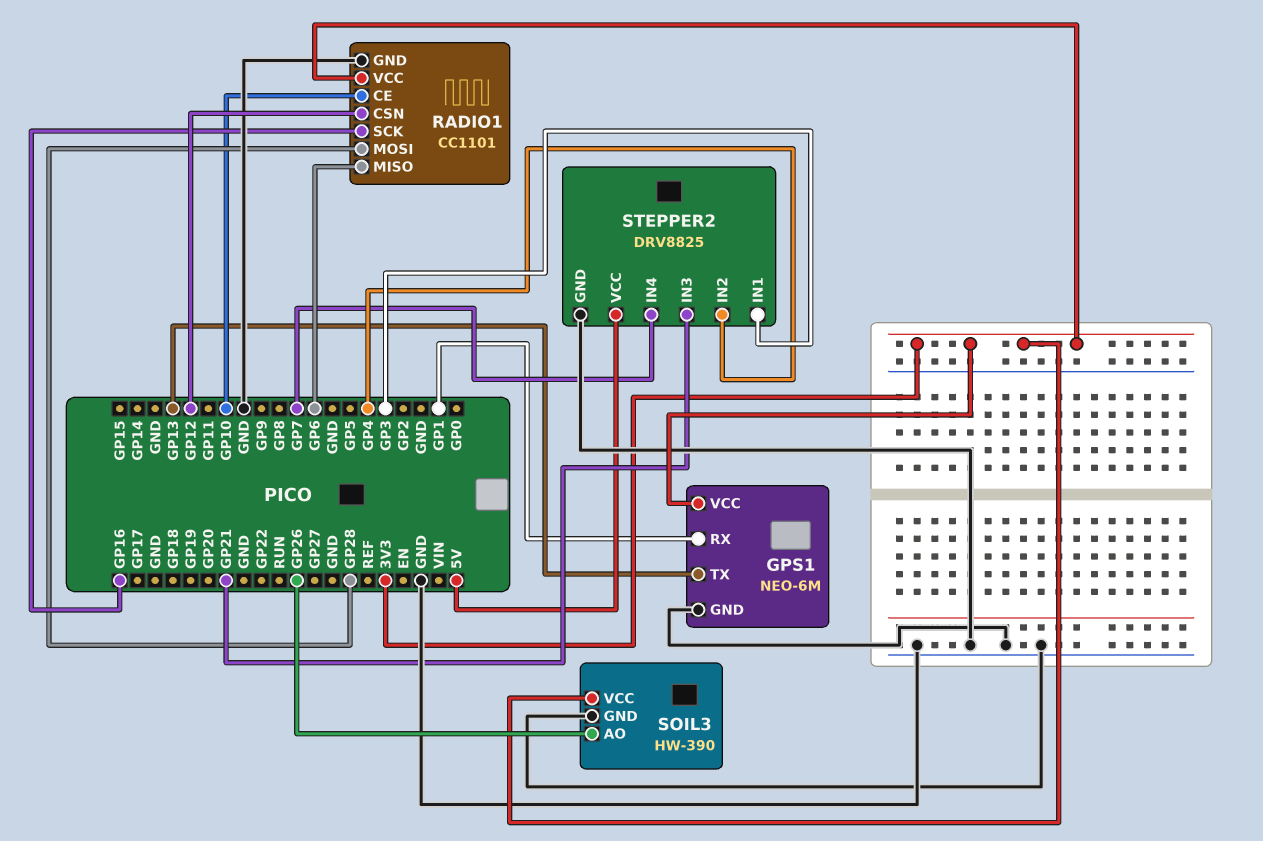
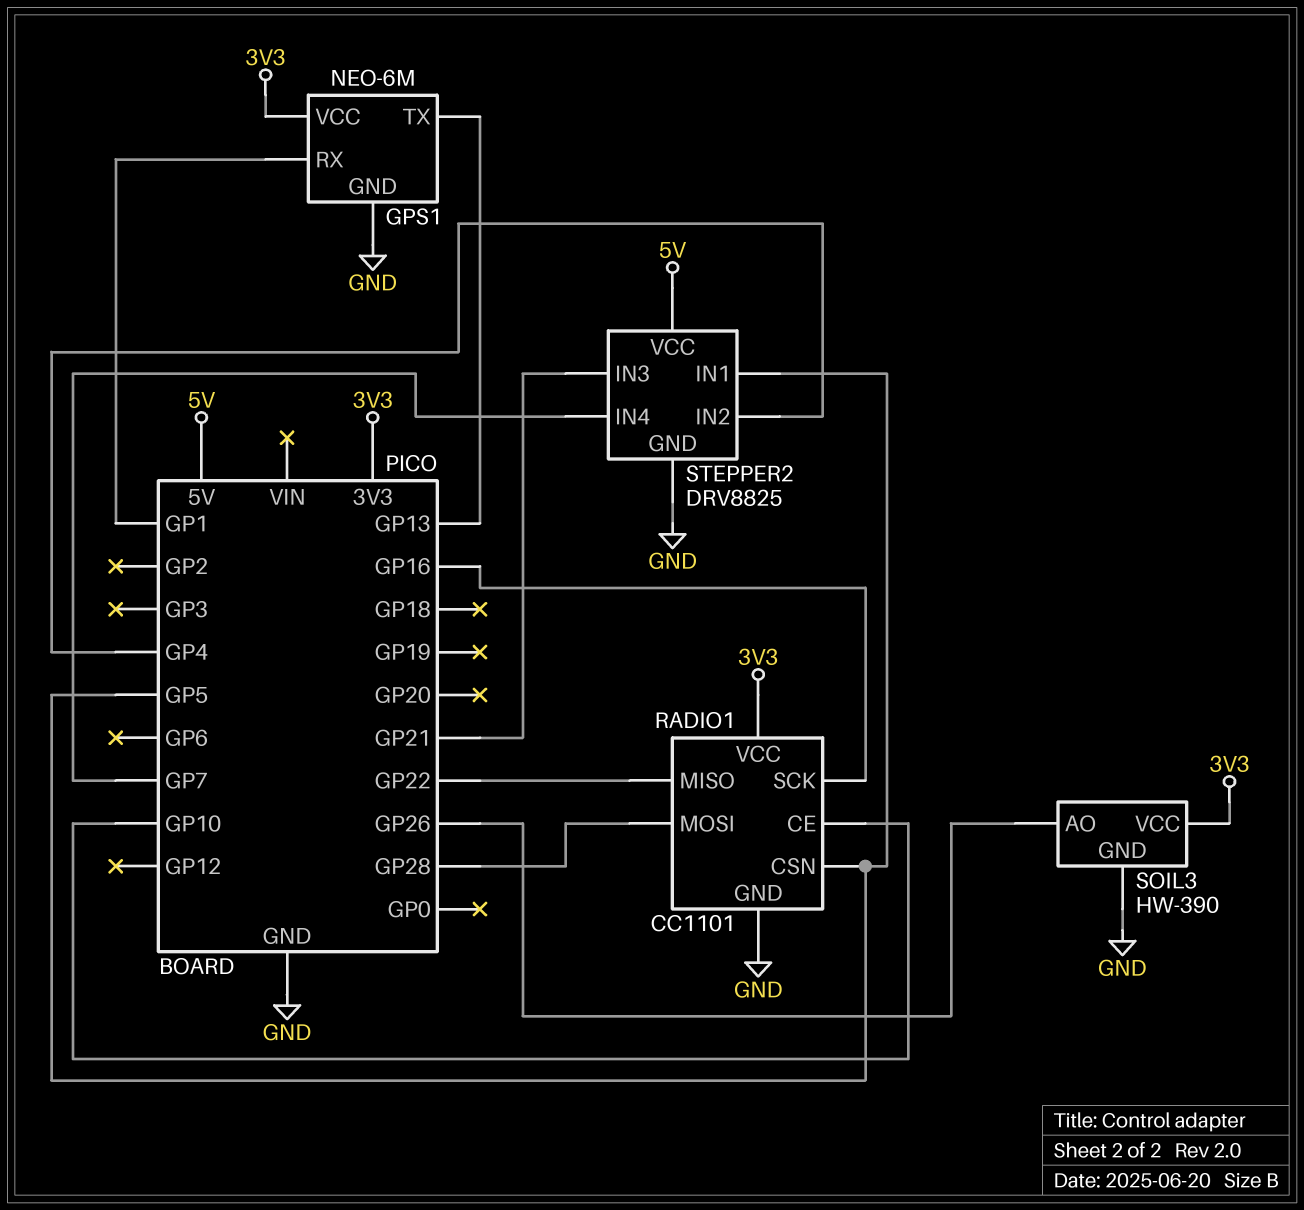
RADIO1 pin CSN: GP12 -> GP5
RADIO1 pin MISO: GP6 -> GP22
STEPPER2 pin IN1: GP3 -> GP5

